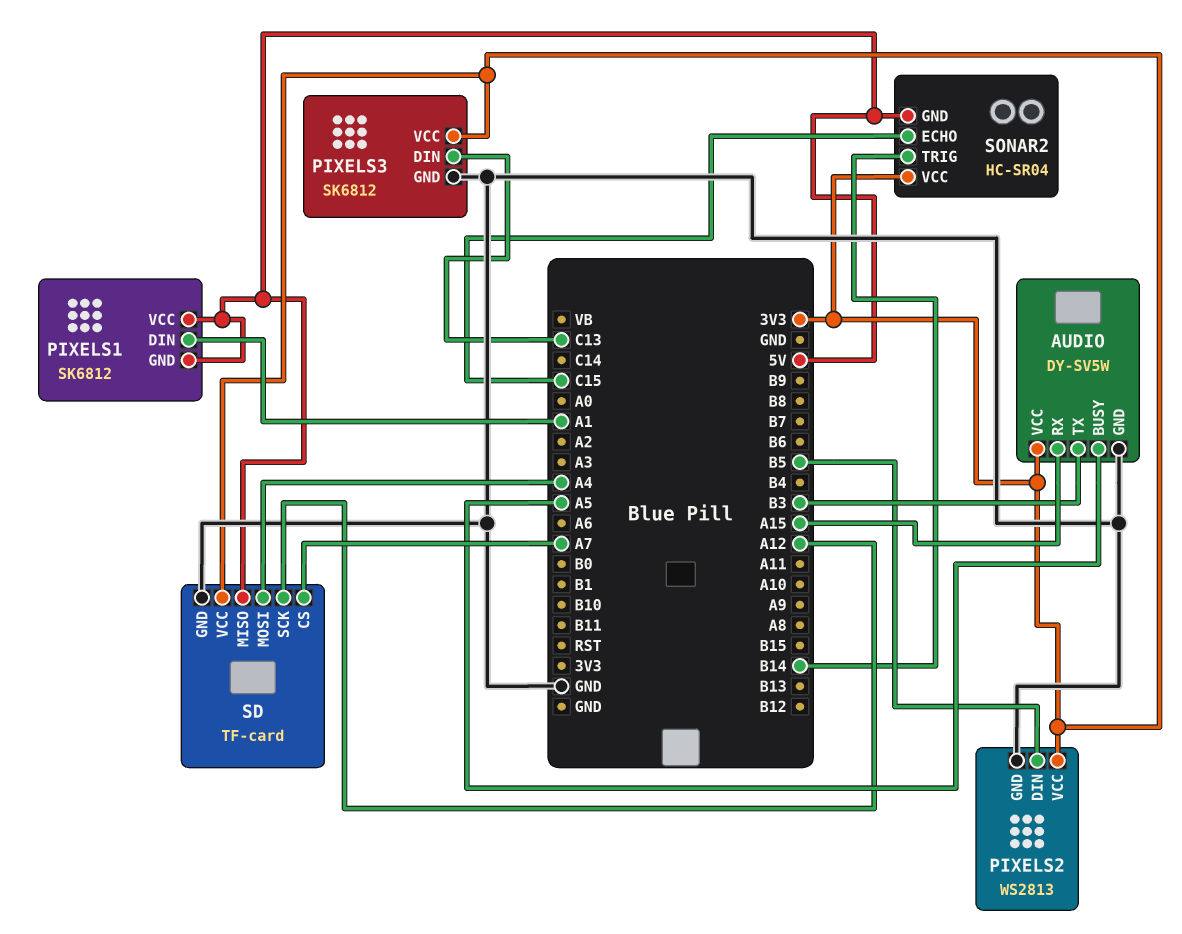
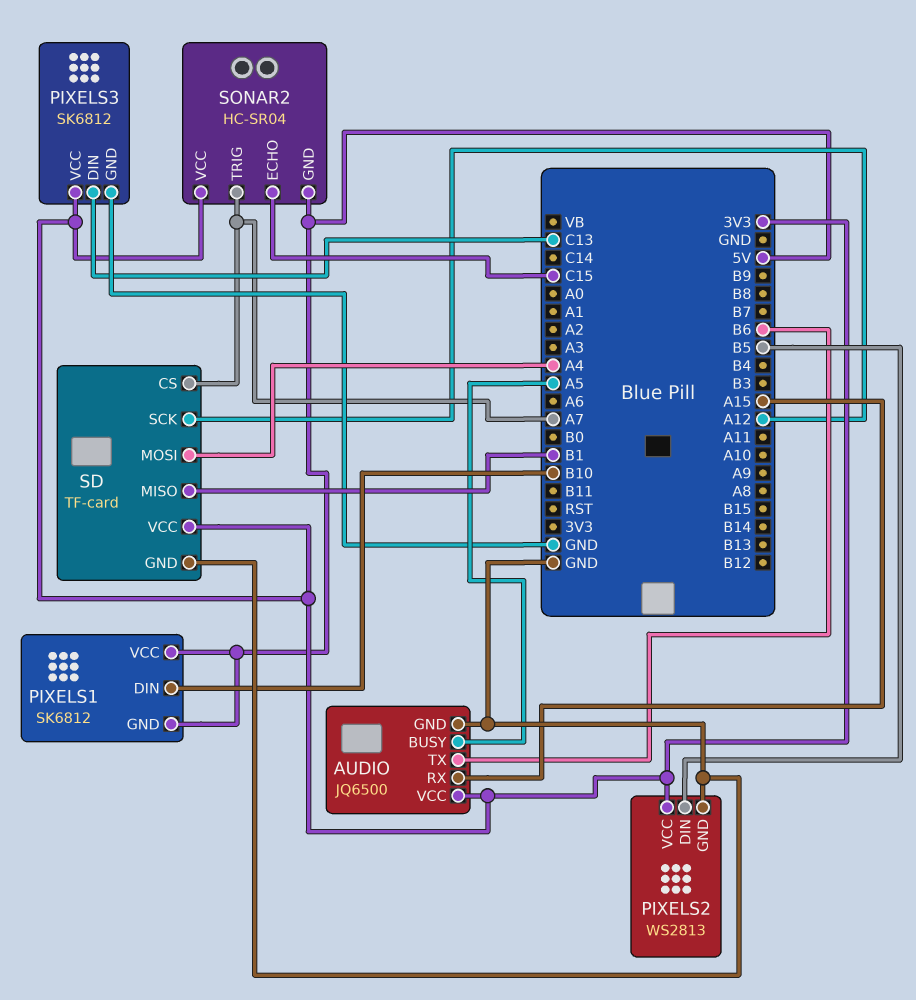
AUDIO: DY-SV5W -> JQ6500
AUDIO pin TX: B3 -> B6
PIXELS1 pin DIN: A1 -> B10
SD pin MISO: 5V -> B1
SONAR2 pin TRIG: B14 -> A7

